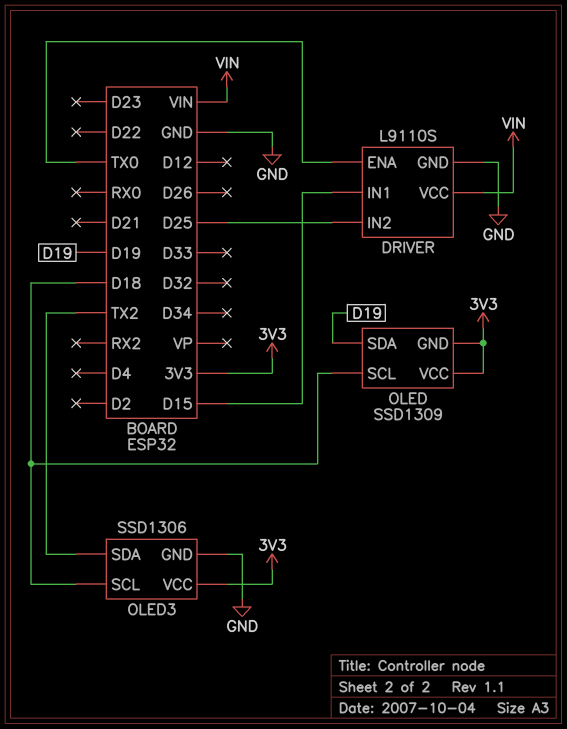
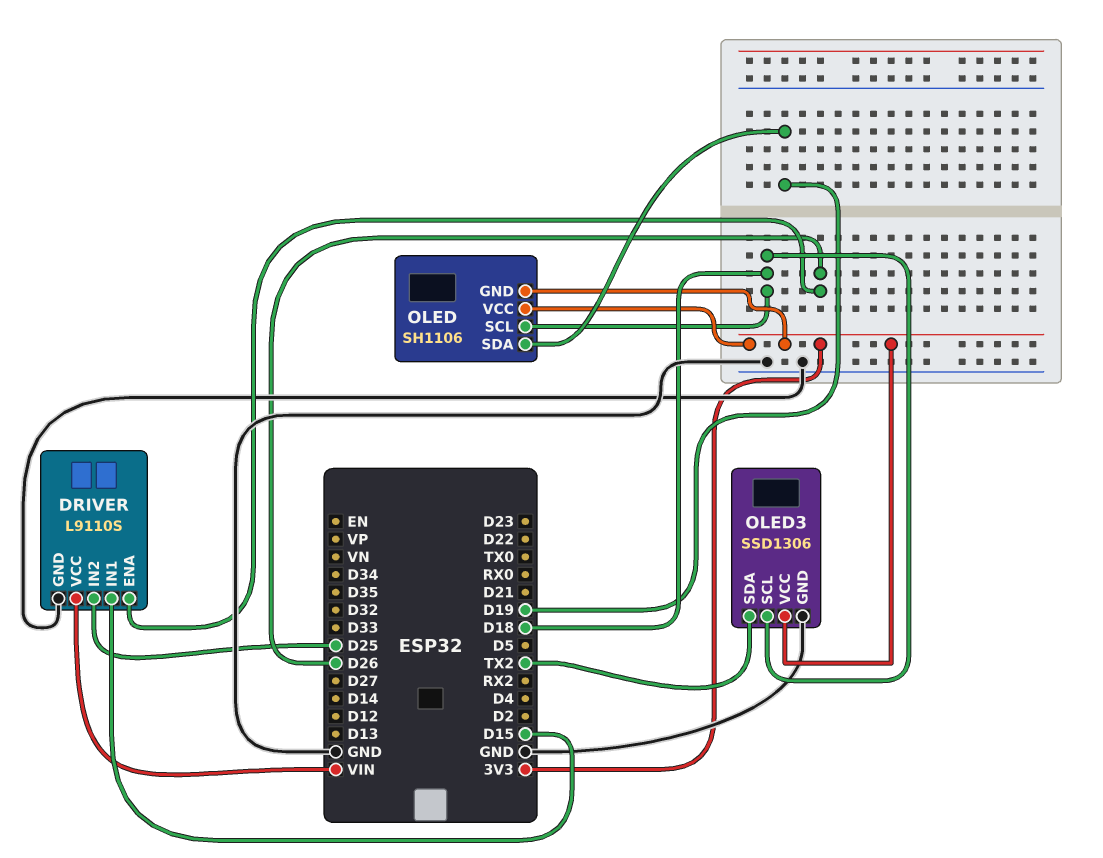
DRIVER pin ENA: TX0 -> D26
OLED: SSD1309 -> SH1106

